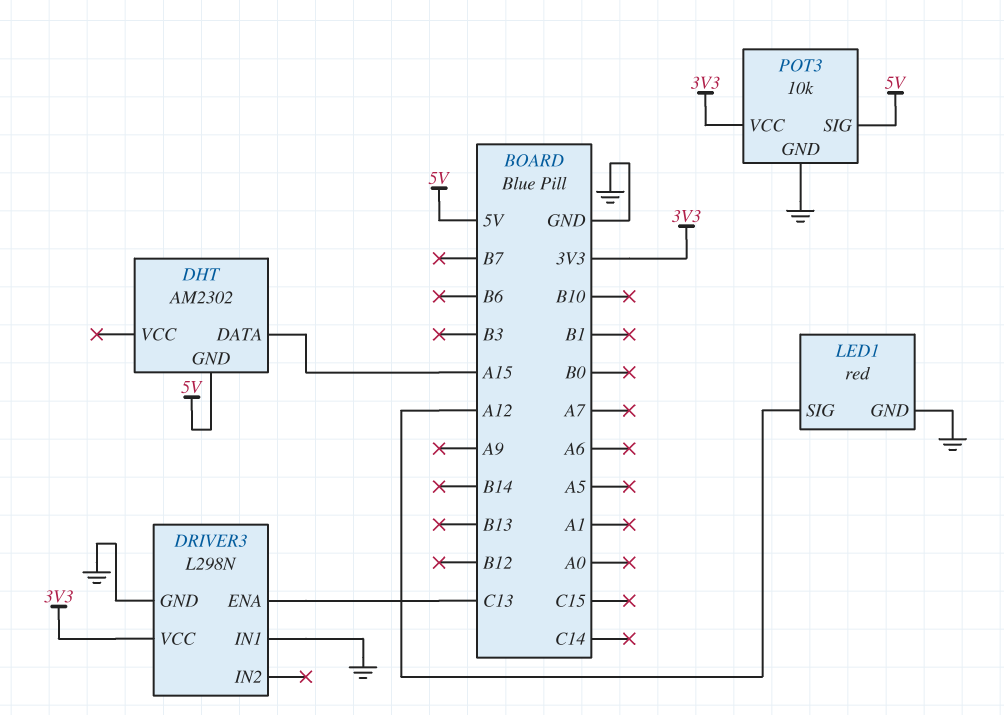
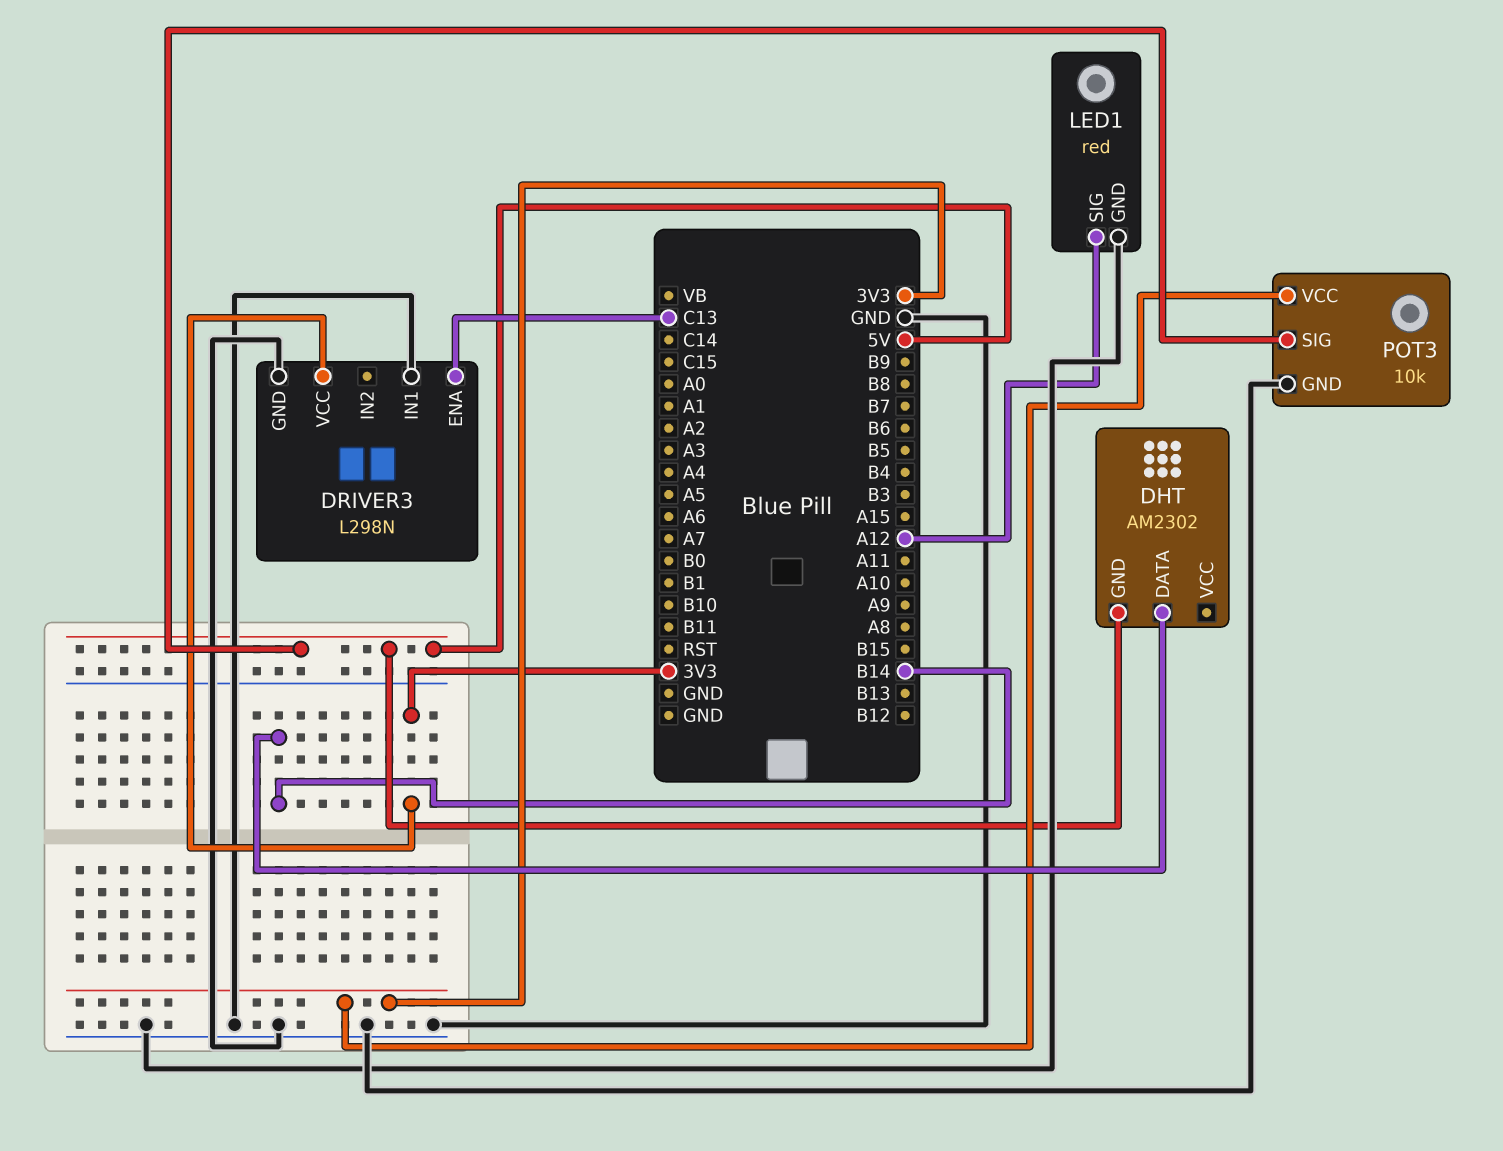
DHT pin DATA: A15 -> B14

